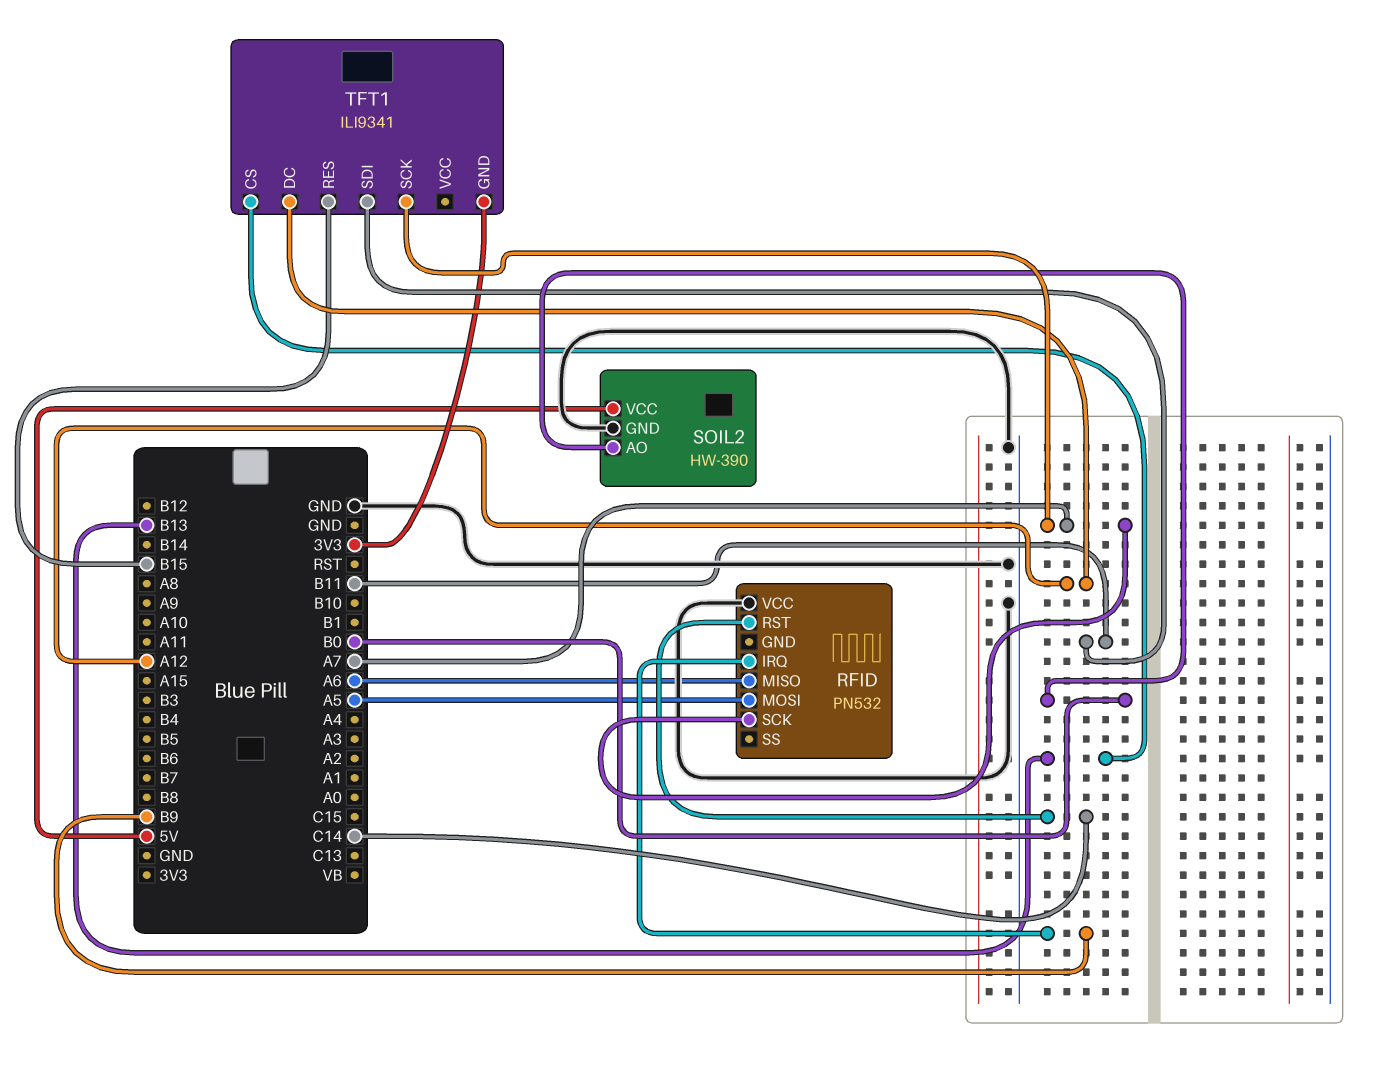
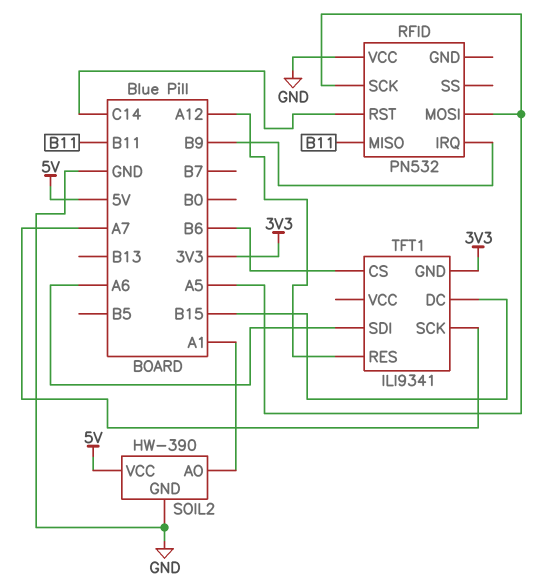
RFID pin MISO: A6 -> B11
RFID pin SCK: A7 -> A5
SOIL2 pin AO: B0 -> A1
TFT1 pin CS: B13 -> B6
TFT1 pin DC: A12 -> B15
TFT1 pin RES: B15 -> A12
TFT1 pin SDI: B11 -> A6

